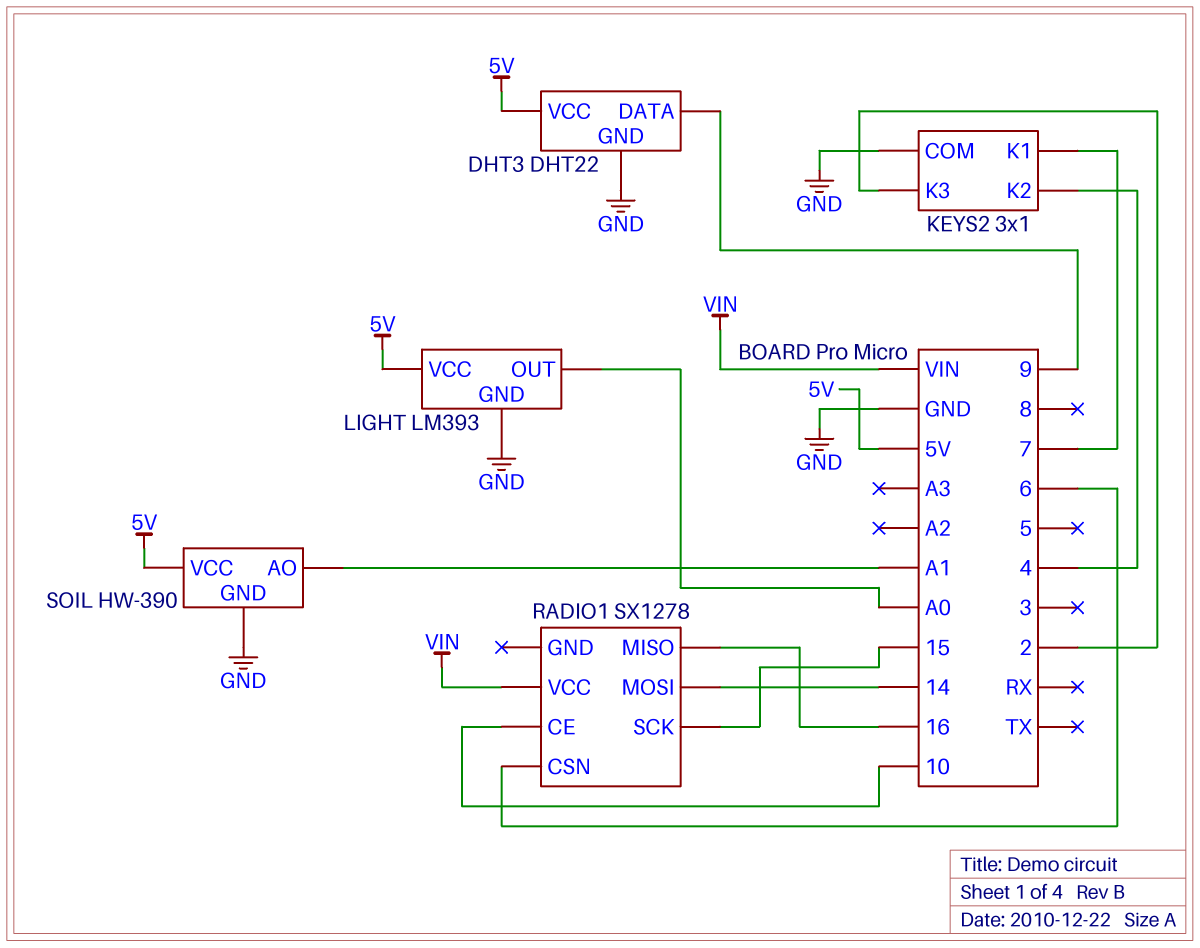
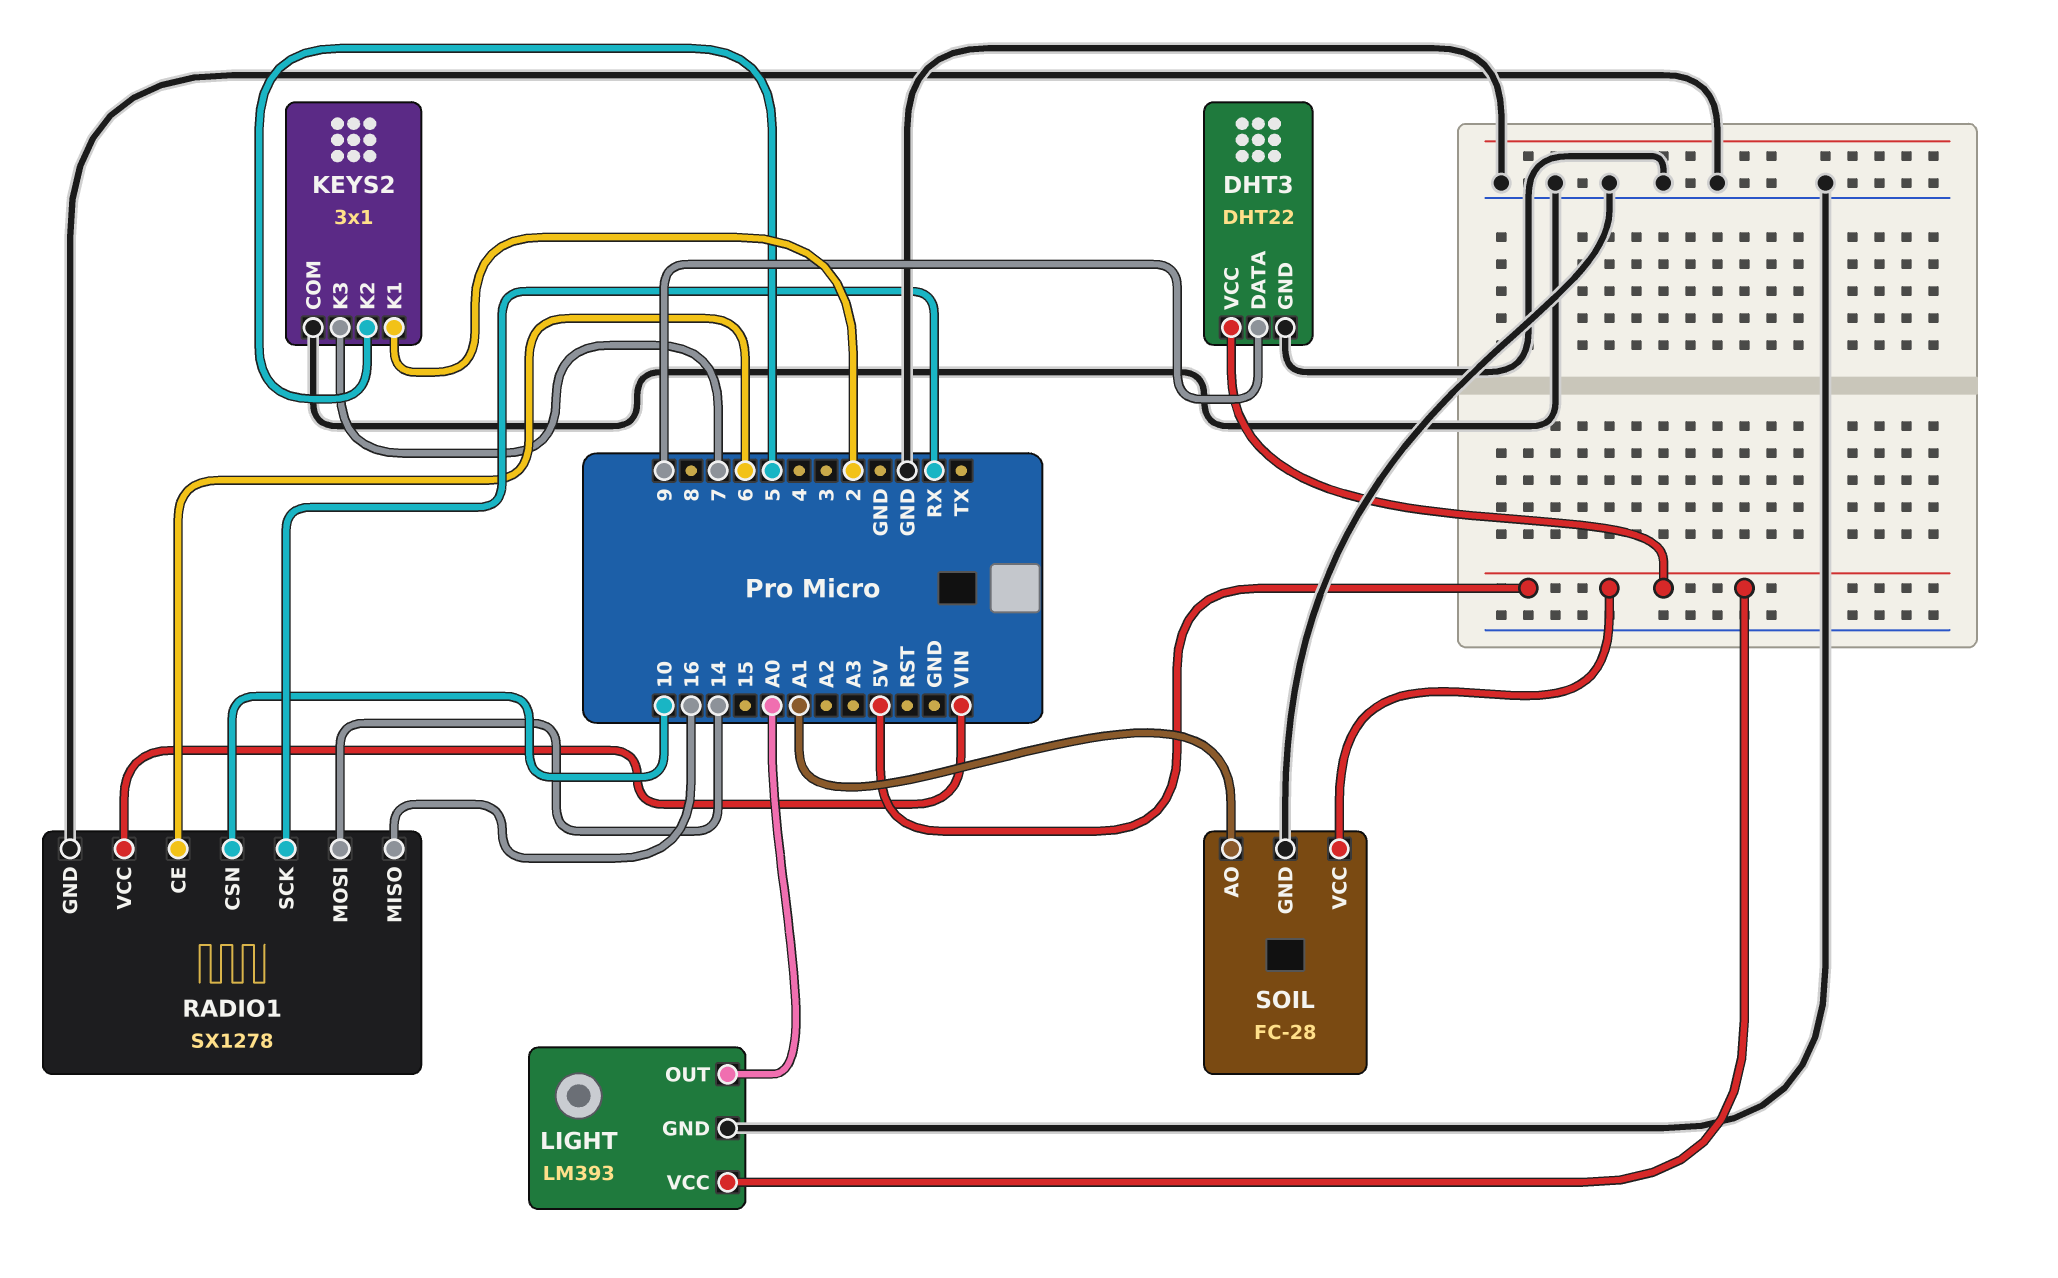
KEYS2 pin K1: 7 -> 2
KEYS2 pin K2: 4 -> 5
KEYS2 pin K3: 2 -> 7
RADIO1 pin CE: 10 -> 6
RADIO1 pin CSN: 6 -> 10
RADIO1 pin GND: none -> GND
RADIO1 pin SCK: 15 -> RX
SOIL: HW-390 -> FC-28

